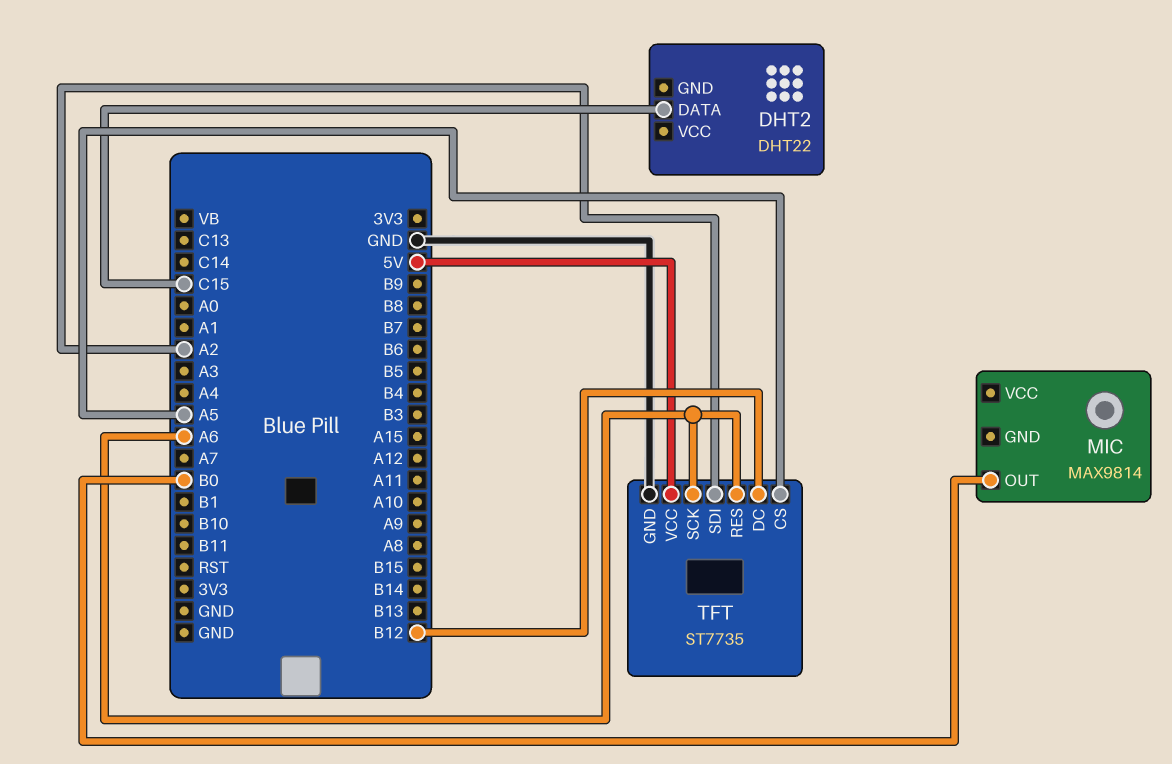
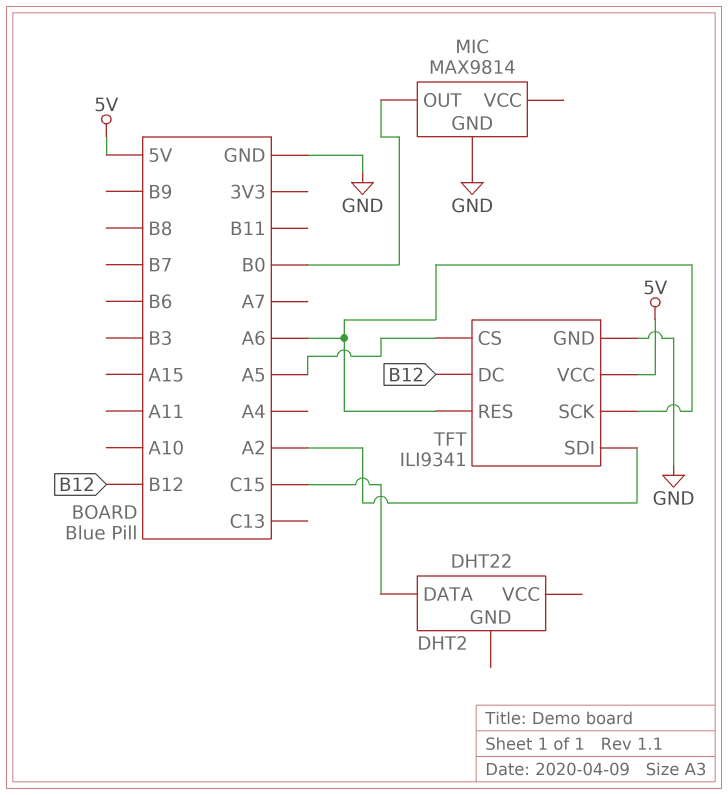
MIC pin GND: none -> GND
TFT: ST7735 -> ILI9341

